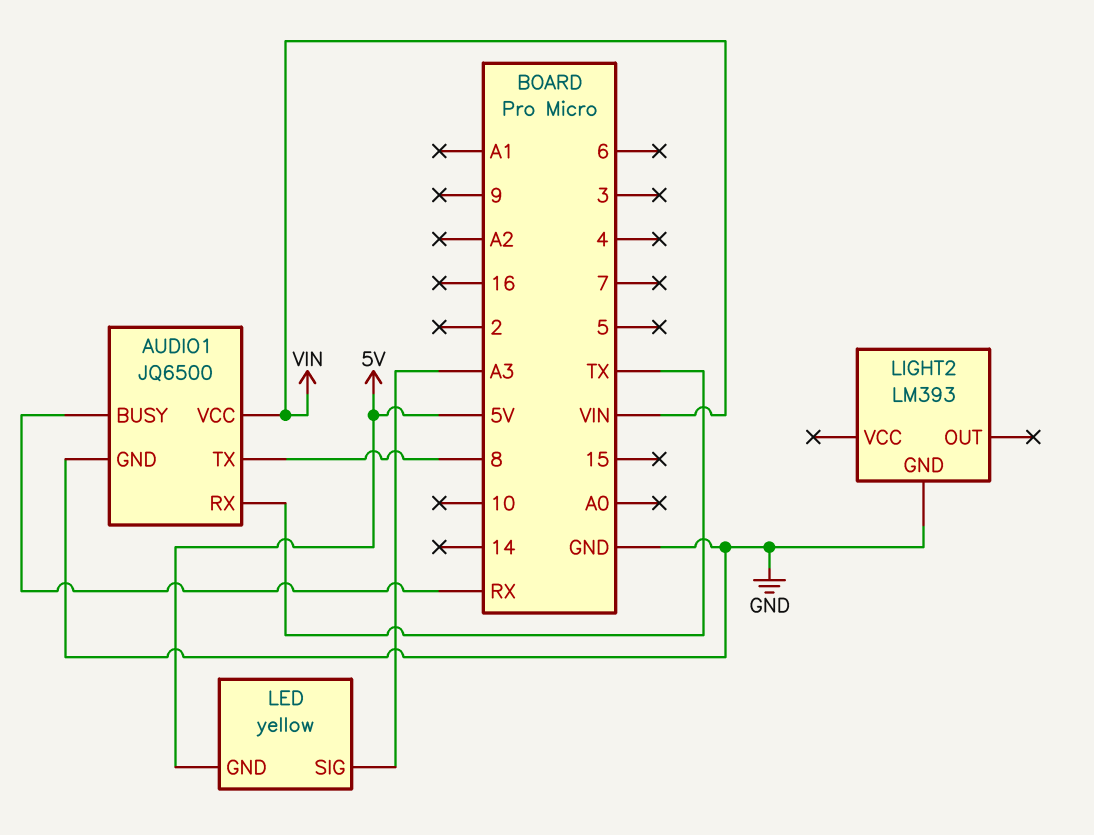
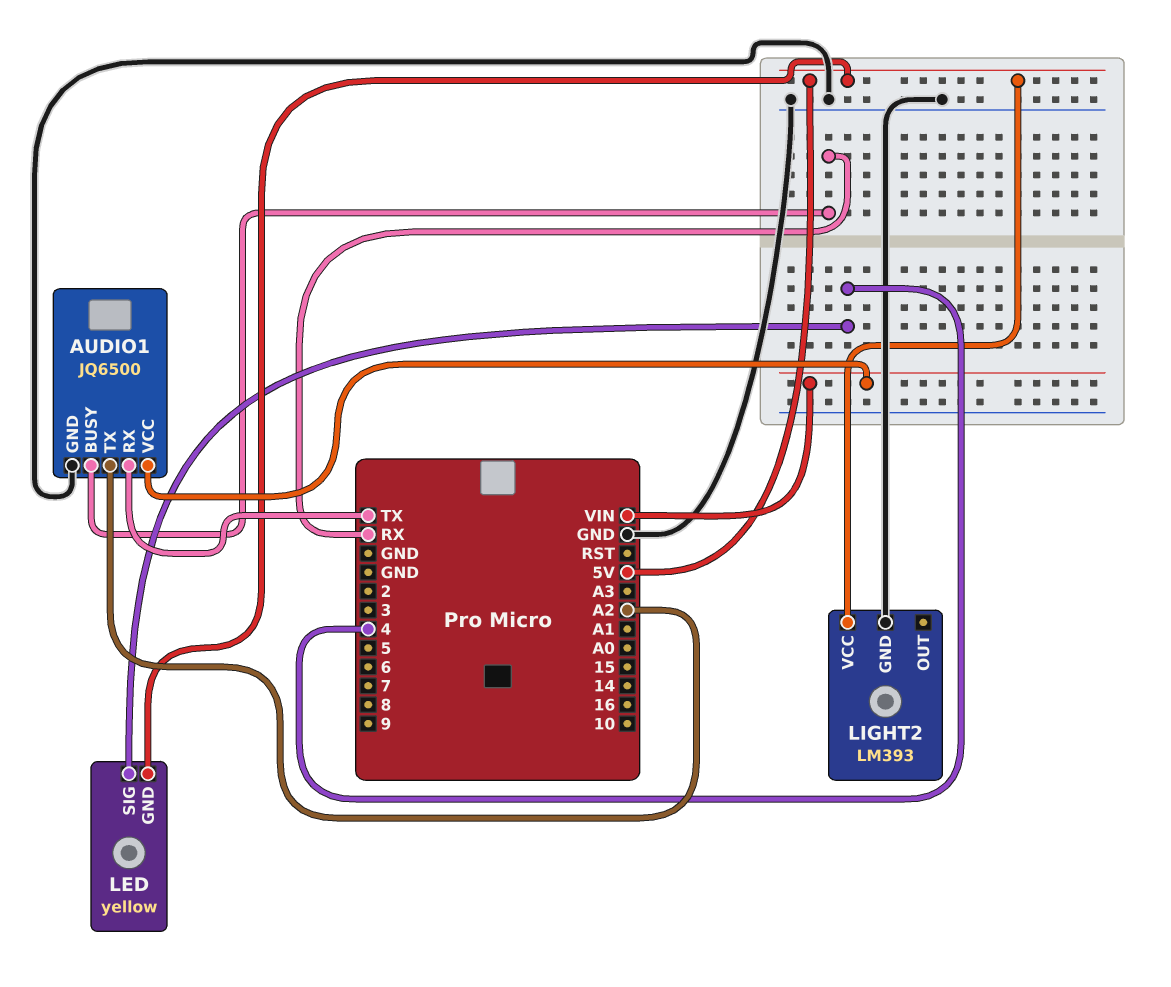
AUDIO1 pin TX: 8 -> A2
LED pin SIG: A3 -> 4
LIGHT2 pin VCC: none -> 5V

